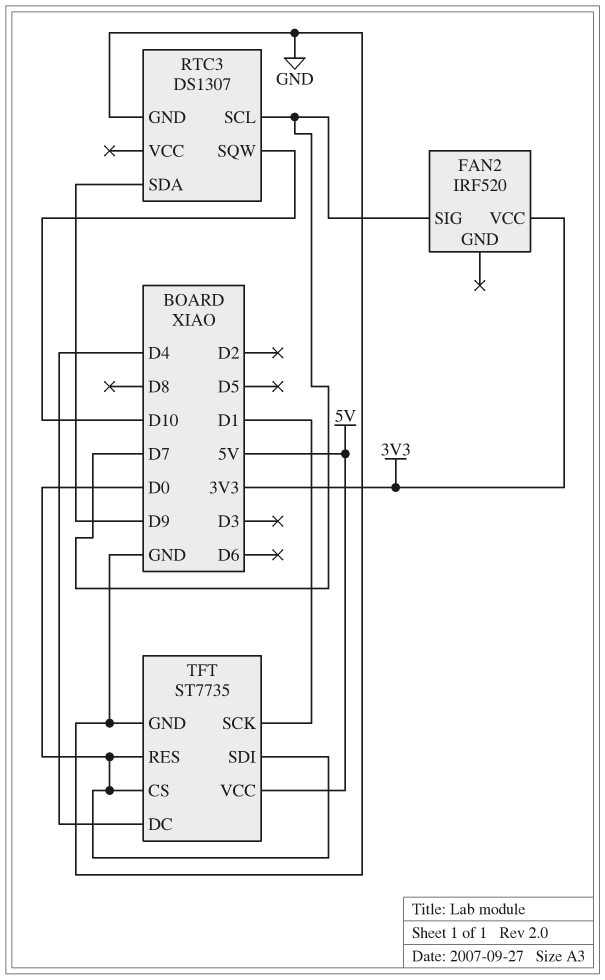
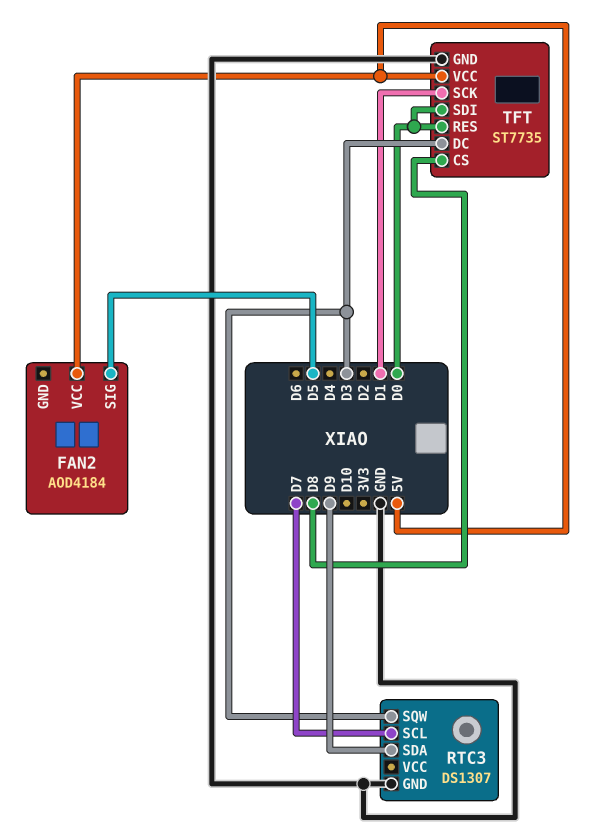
FAN2: IRF520 -> AOD4184
FAN2 pin SIG: D7 -> D5
FAN2 pin VCC: 3V3 -> 5V
RTC3 pin SQW: D10 -> D3
TFT pin CS: D0 -> D8
TFT pin DC: D4 -> D3

